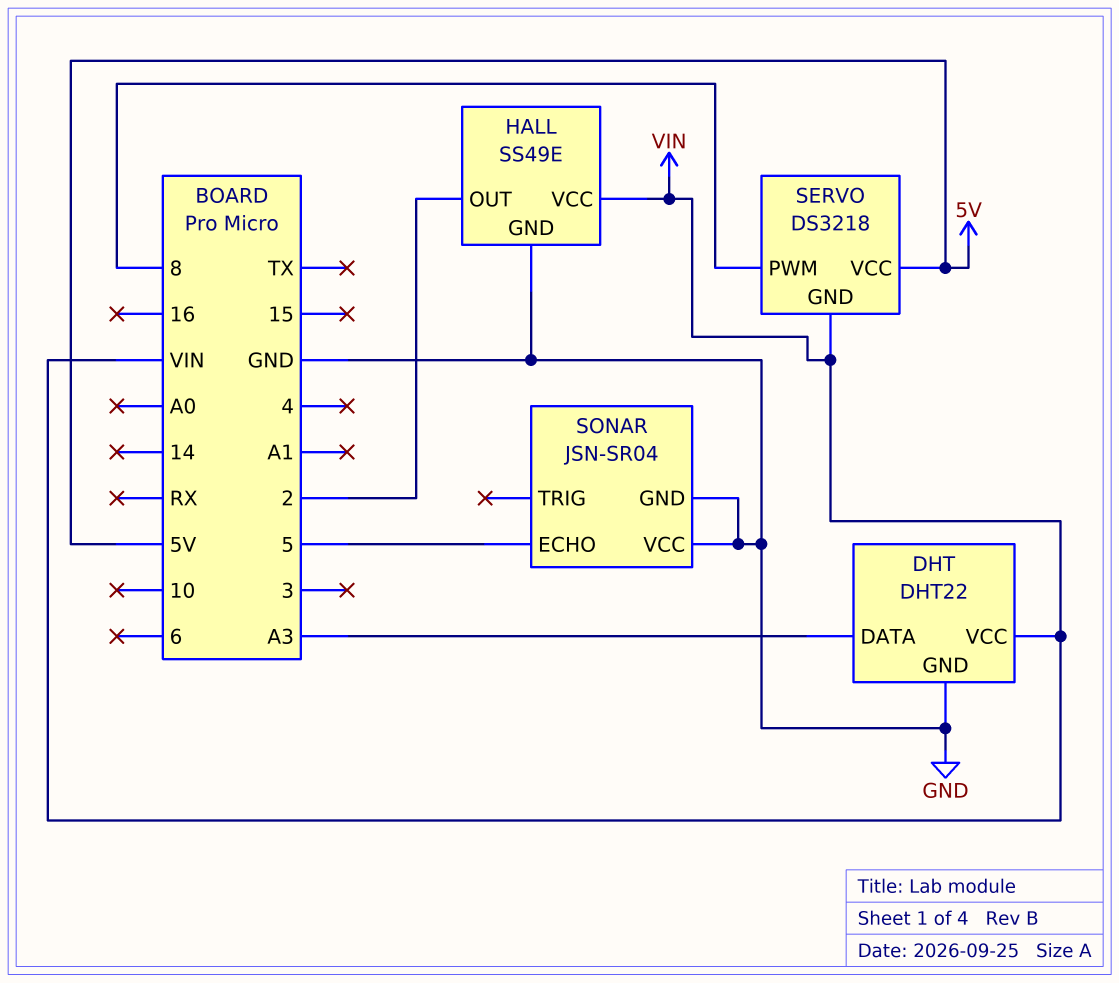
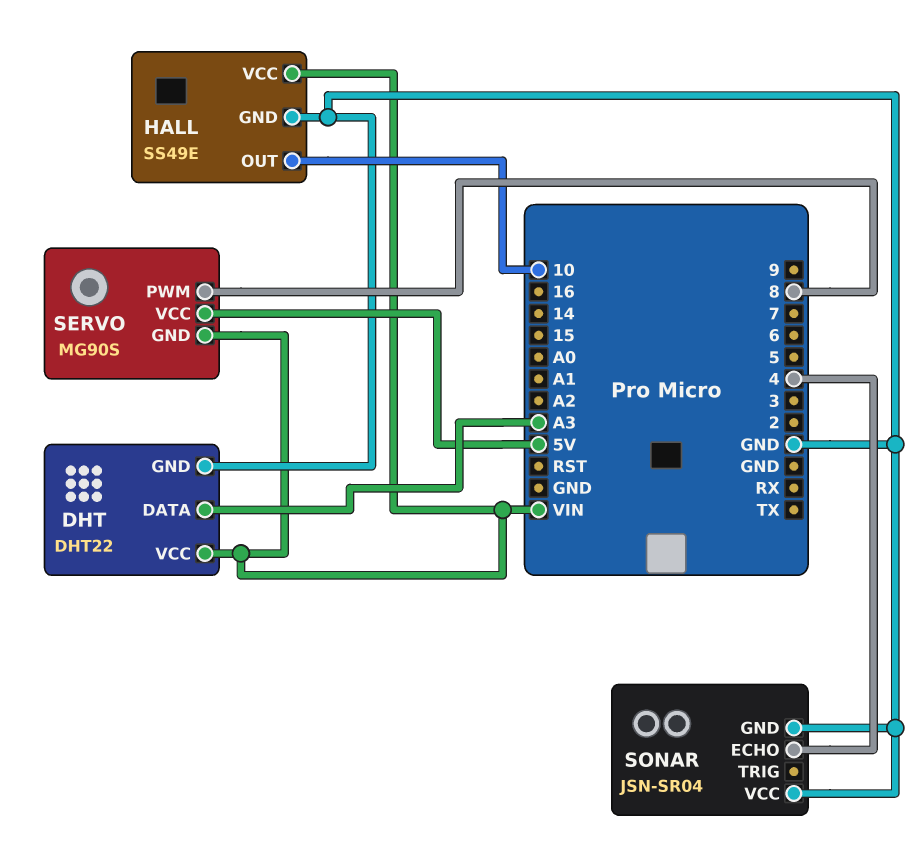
HALL pin OUT: 2 -> 10
SERVO: DS3218 -> MG90S
SONAR pin ECHO: 5 -> 4

